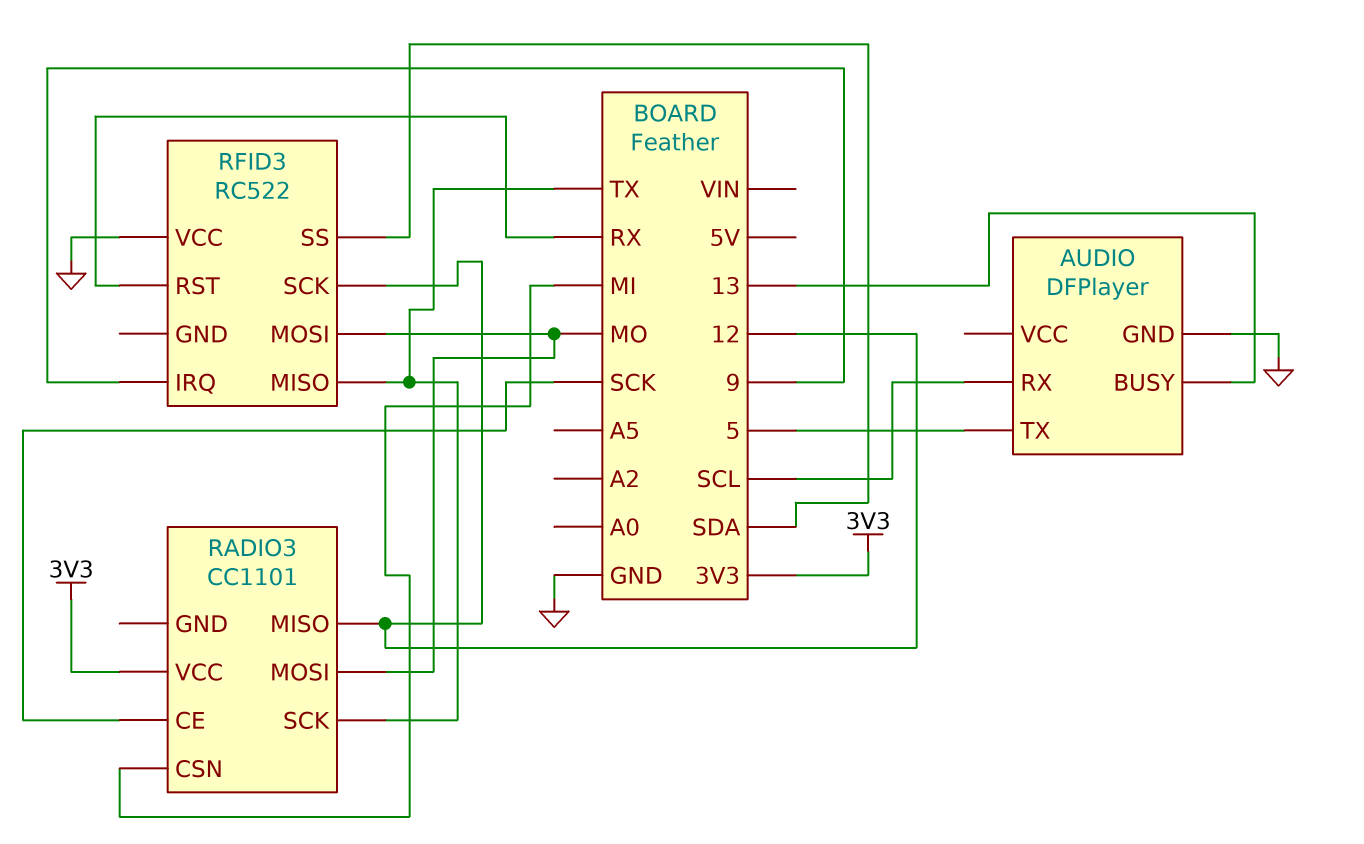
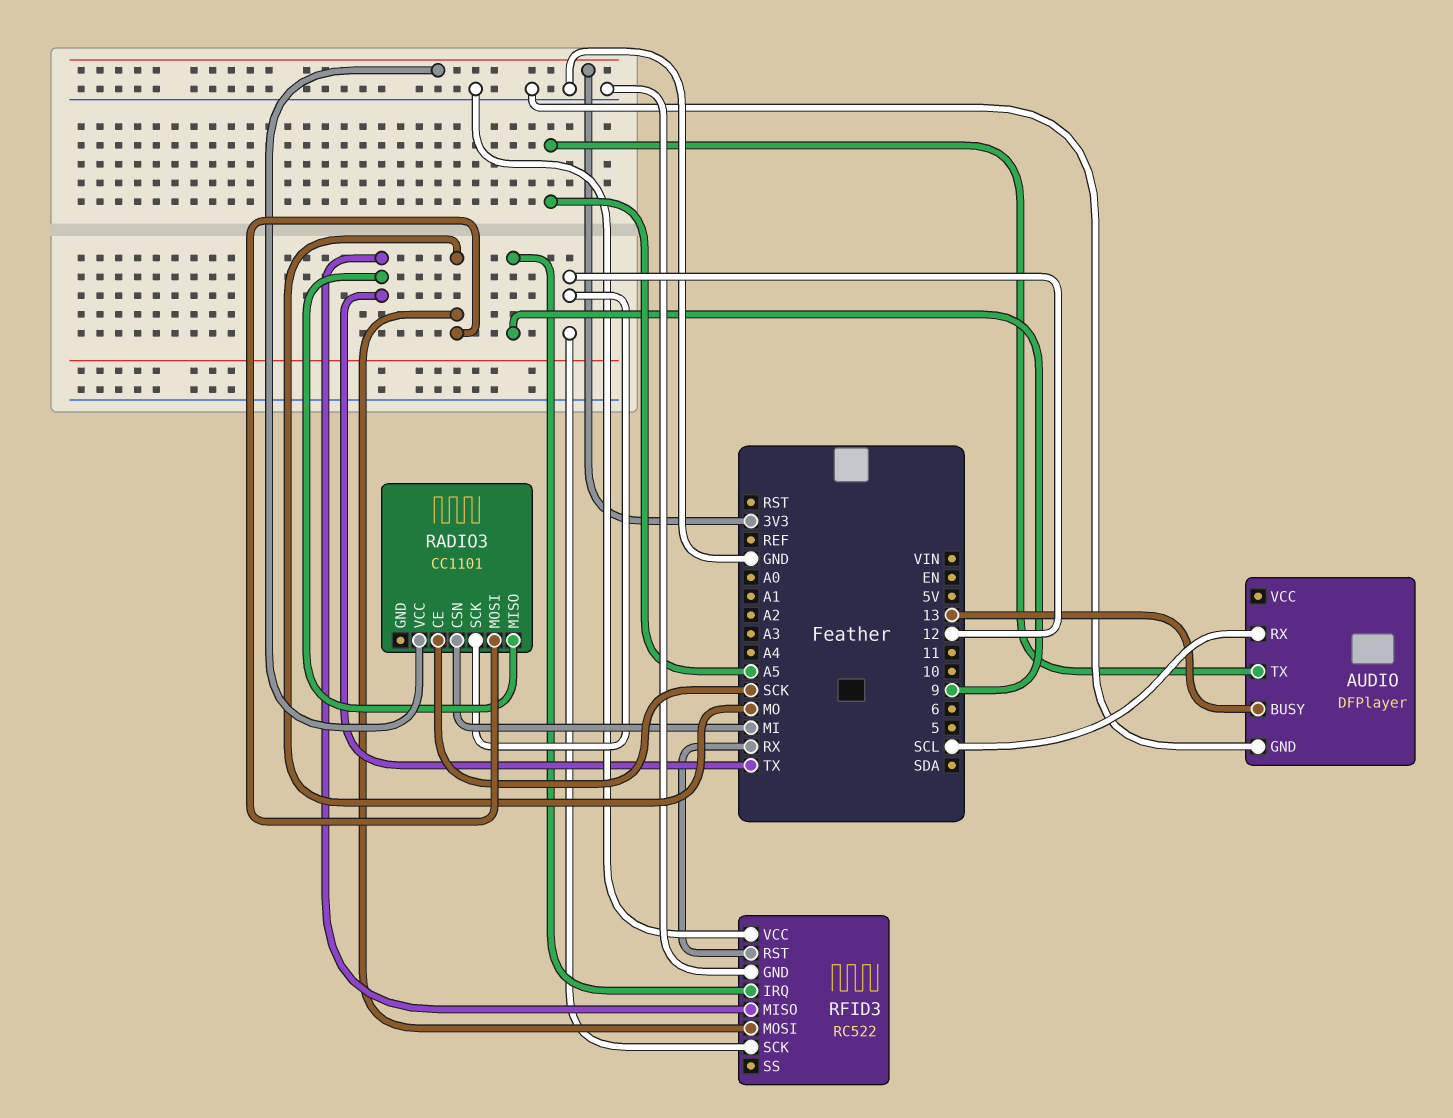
AUDIO pin TX: 5 -> A5
RADIO3 pin MISO: 12 -> TX
RADIO3 pin SCK: TX -> 12
RFID3 pin GND: none -> GND
RFID3 pin SS: SDA -> none

